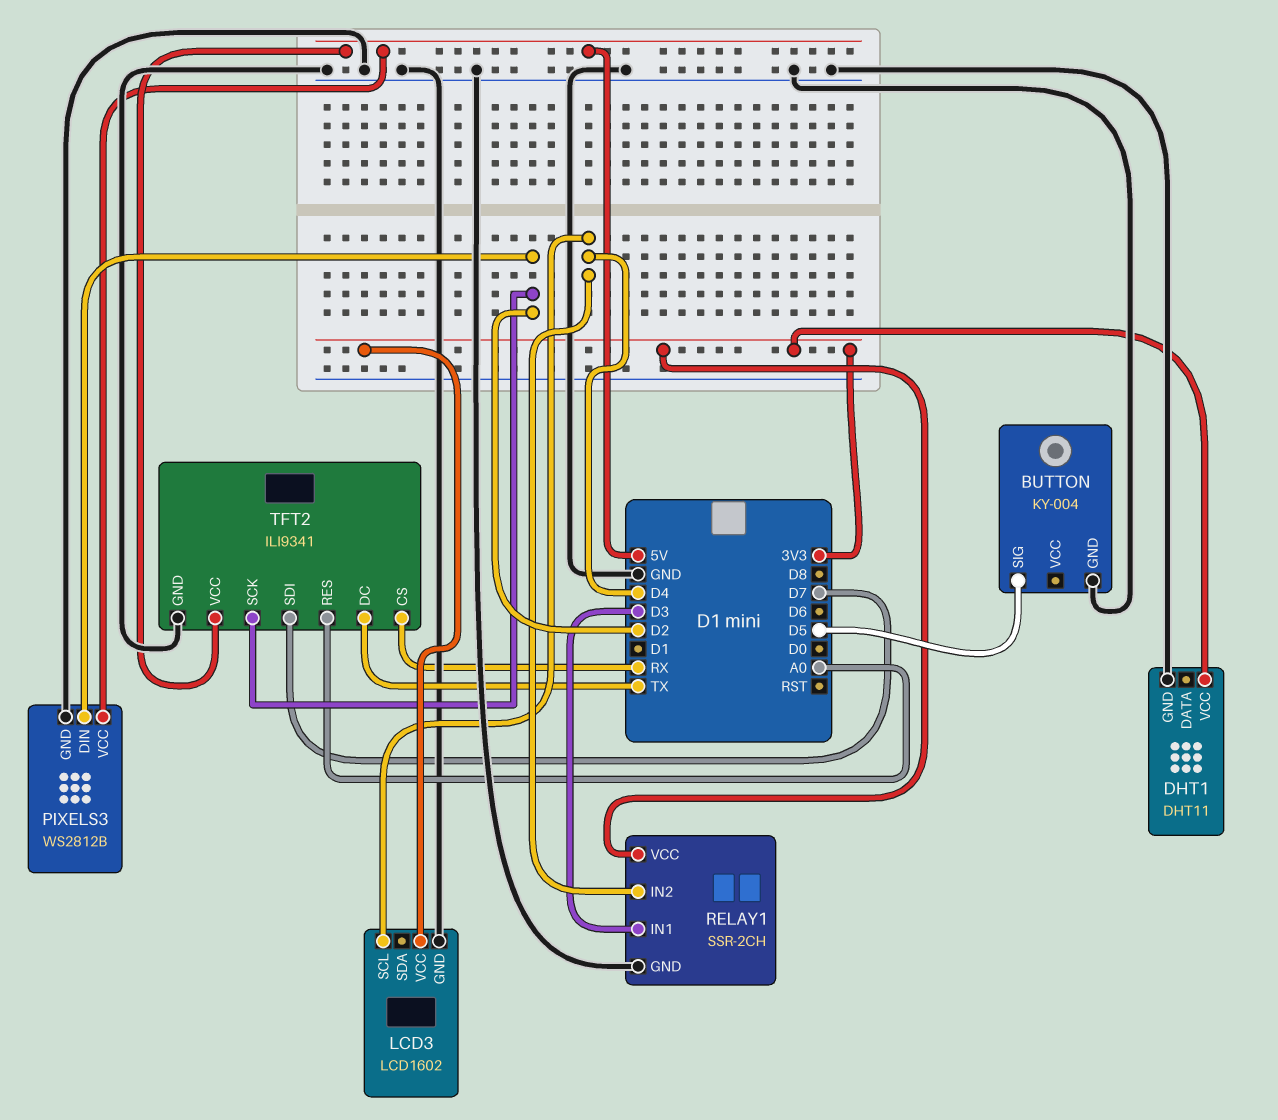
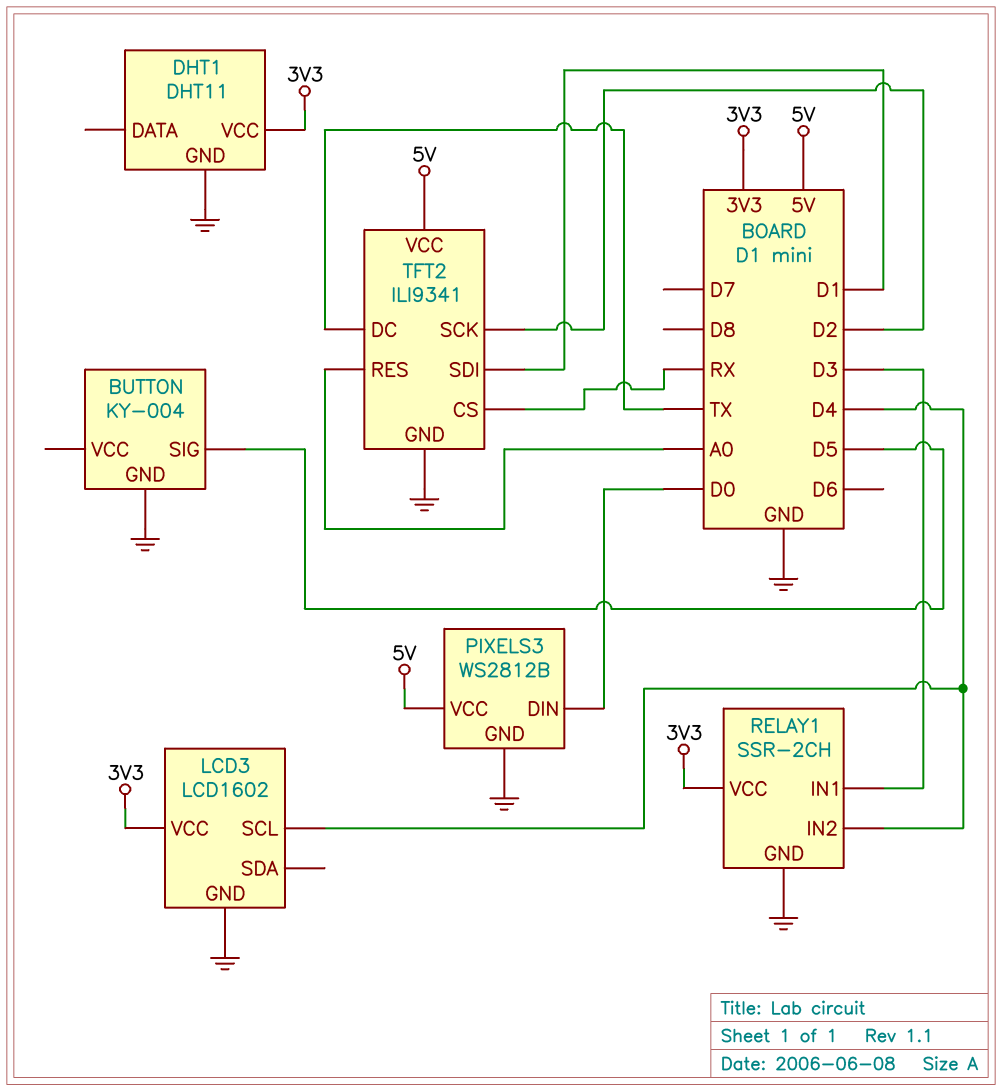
PIXELS3 pin DIN: D2 -> D0
TFT2 pin SDI: D7 -> D1

